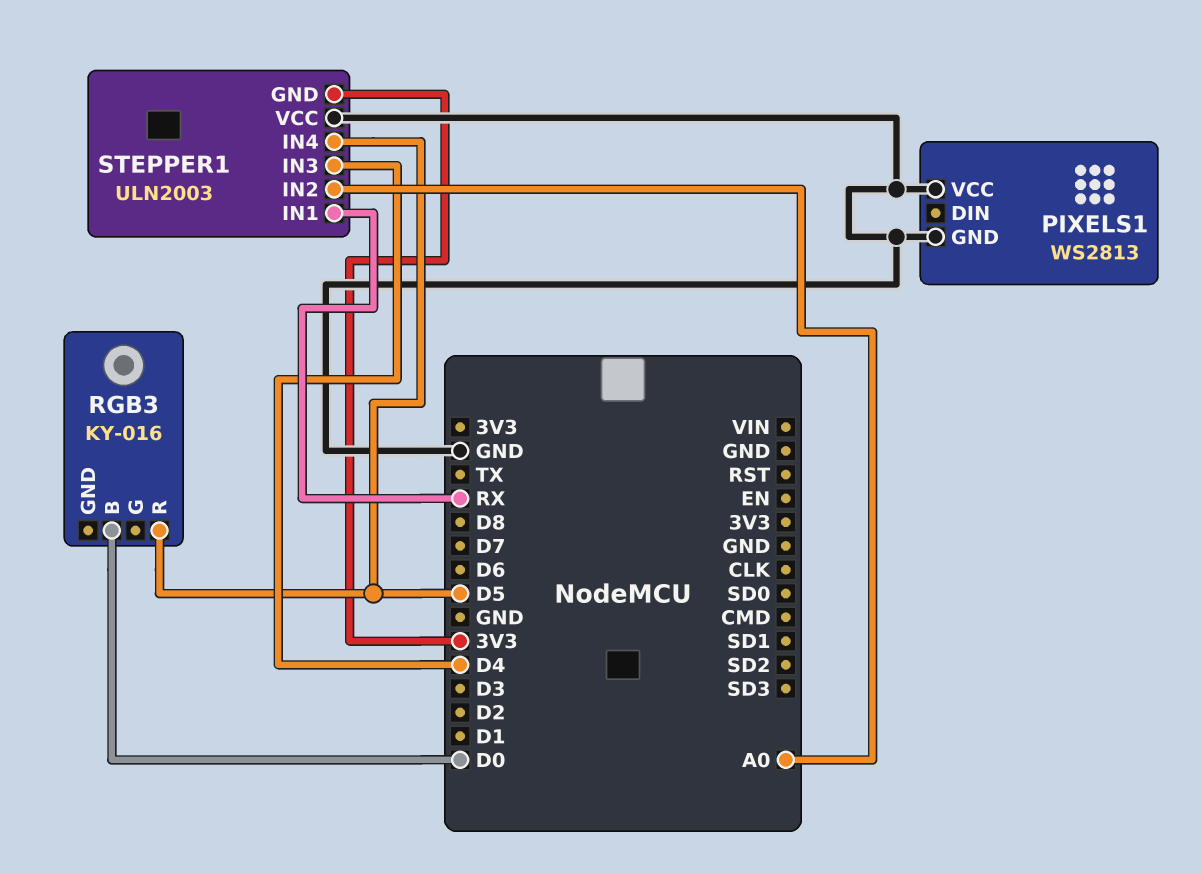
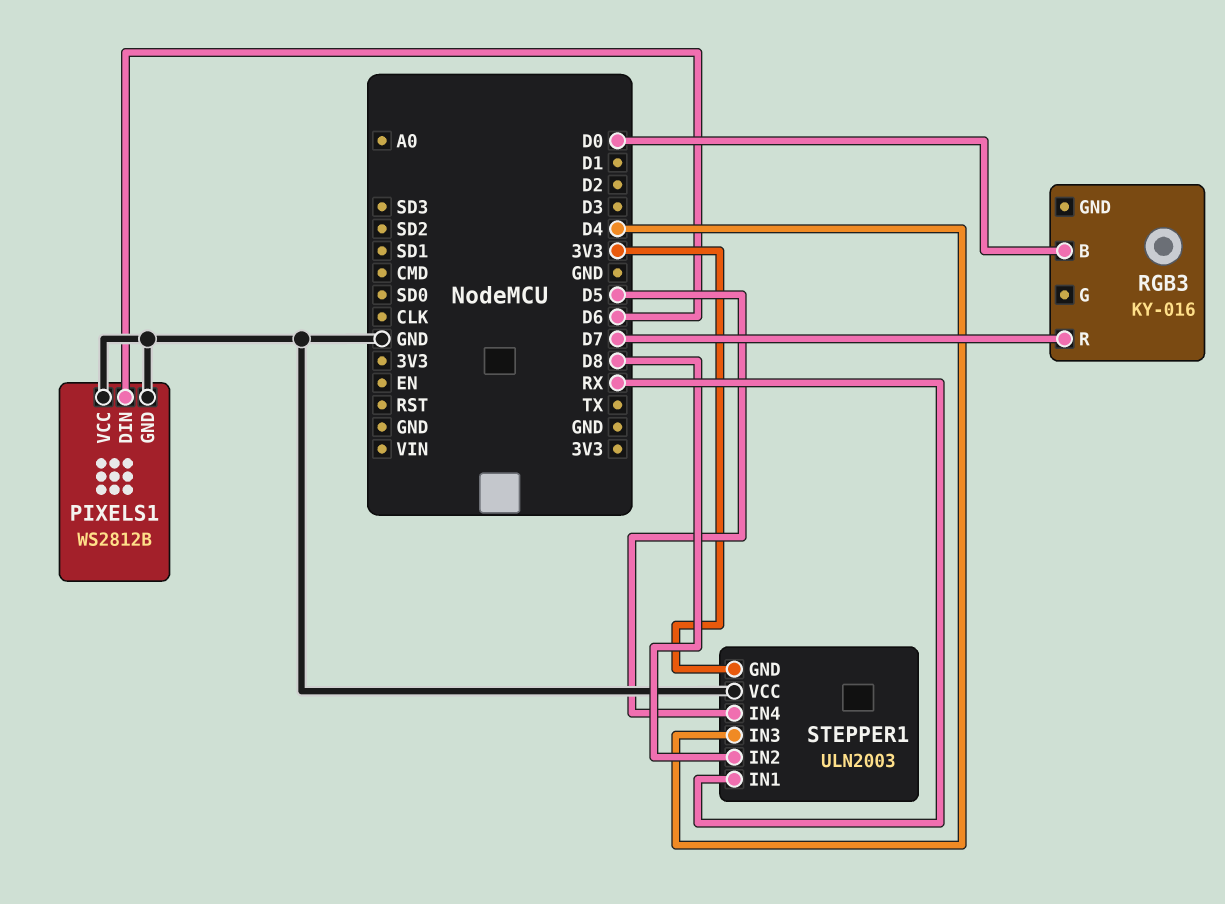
PIXELS1: WS2813 -> WS2812B
PIXELS1 pin DIN: none -> D6
RGB3 pin R: D5 -> D7
STEPPER1 pin IN2: A0 -> D8

